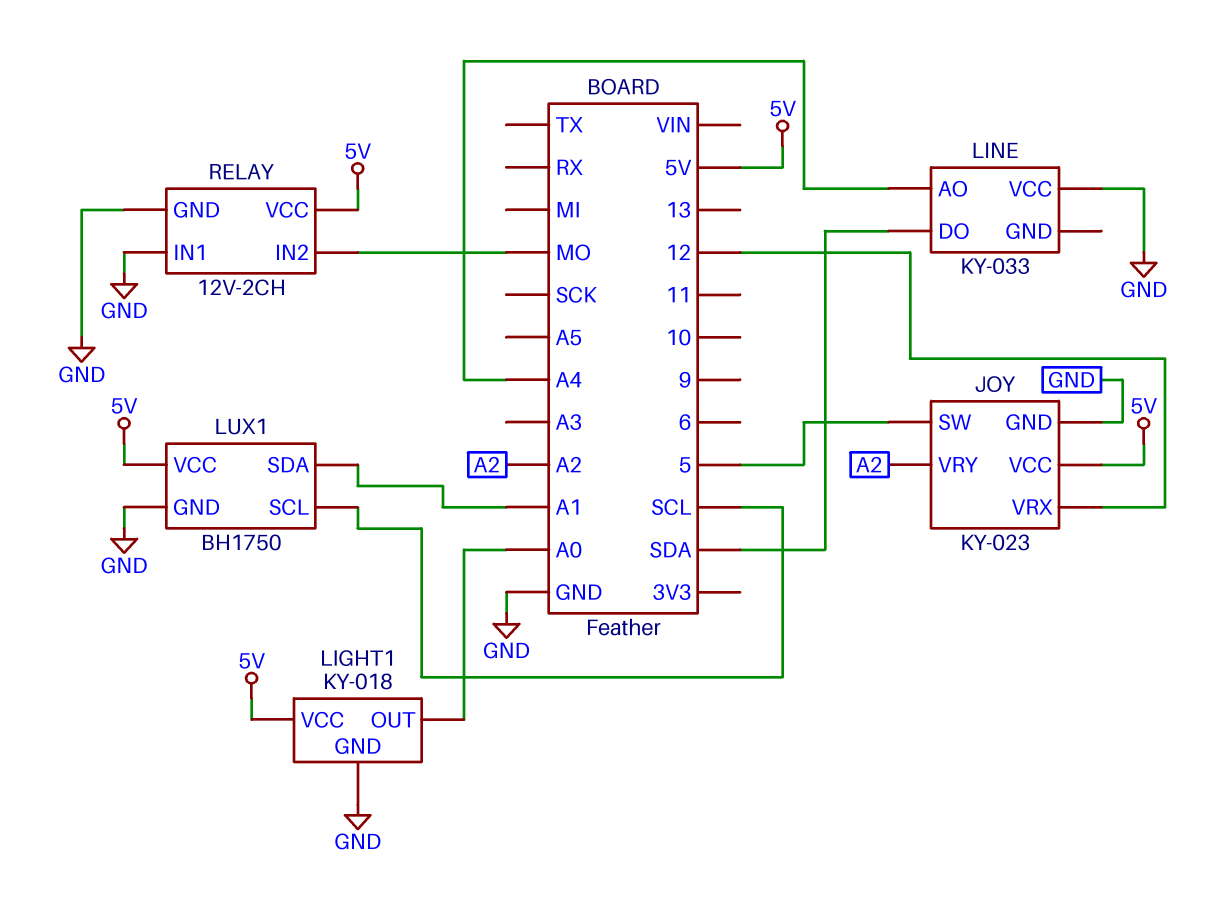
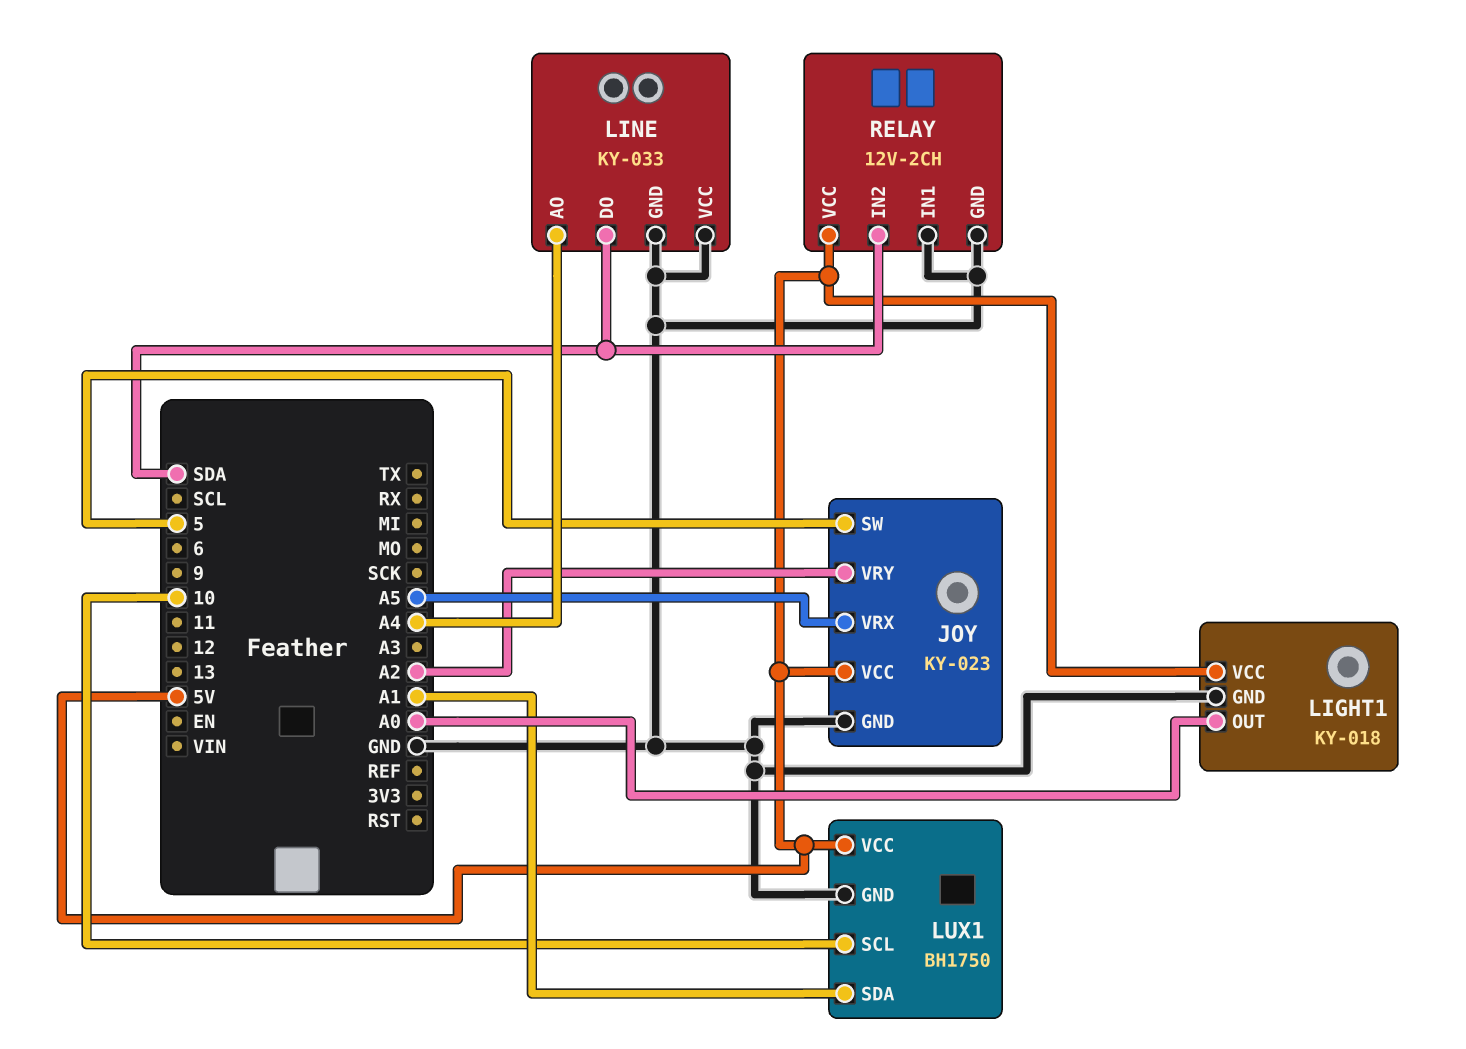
JOY pin VRX: 12 -> A5
LINE pin GND: none -> GND
LUX1 pin SCL: SCL -> 10
RELAY pin IN2: MO -> SDA

